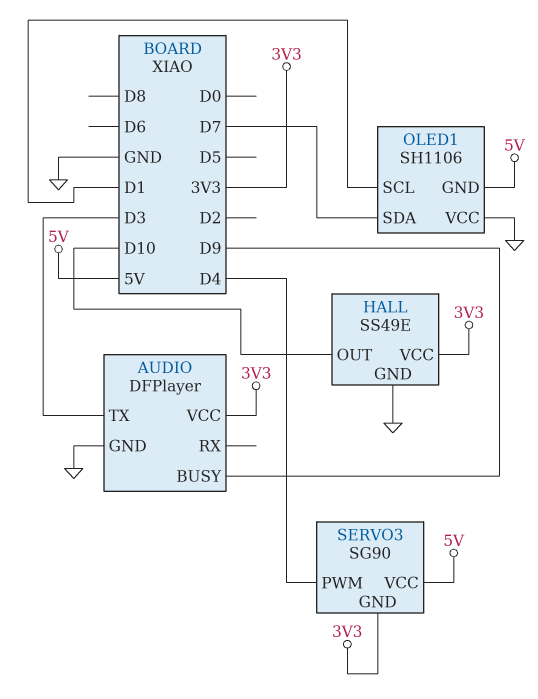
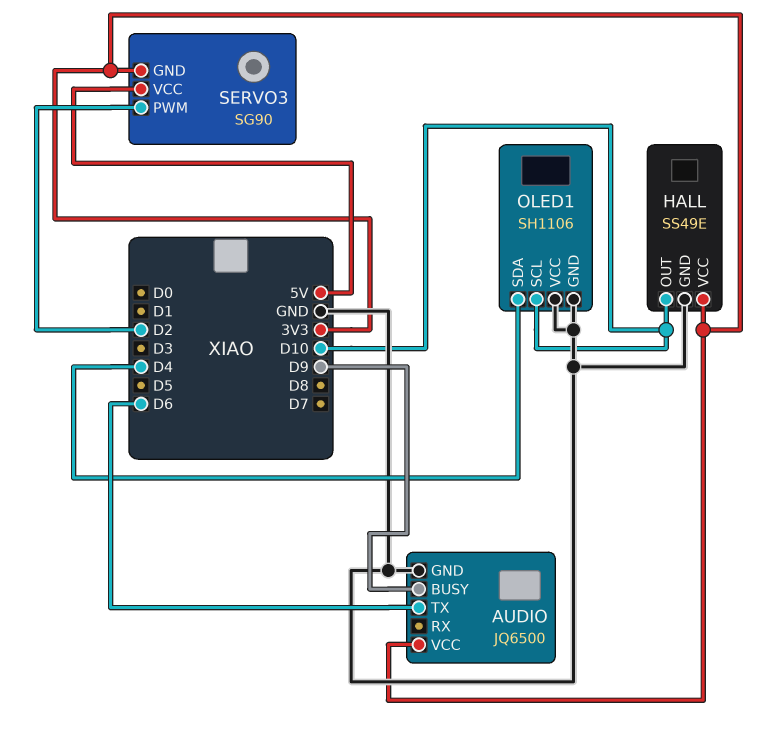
AUDIO: DFPlayer -> JQ6500
AUDIO pin TX: D3 -> D6
OLED1 pin GND: 5V -> GND
OLED1 pin SCL: D1 -> D10
OLED1 pin SDA: D7 -> D4
SERVO3 pin PWM: D4 -> D2

